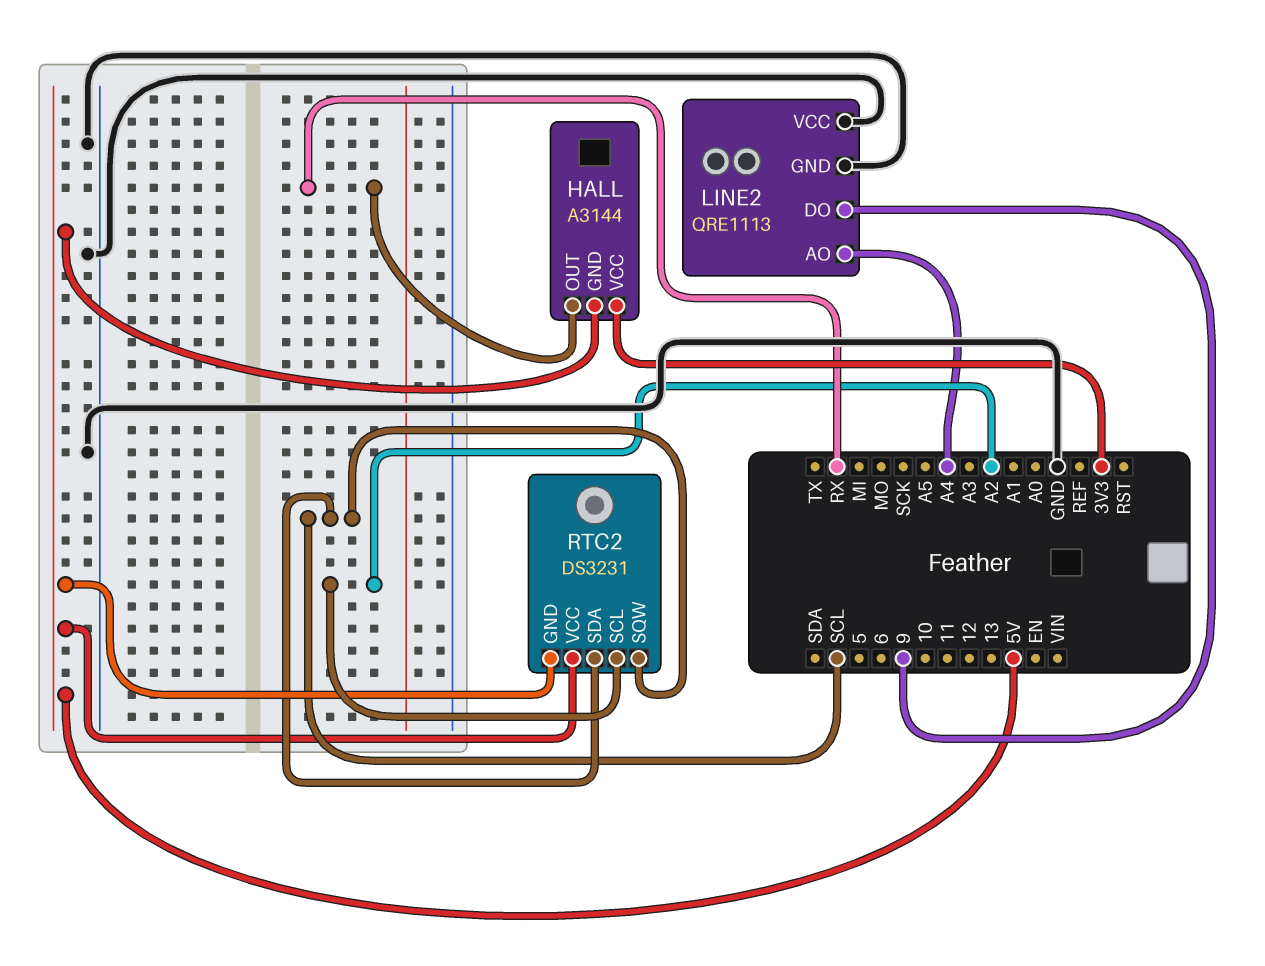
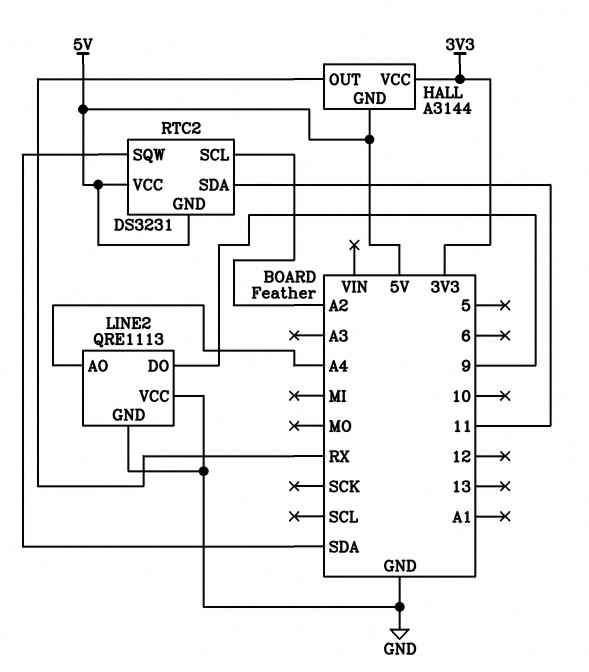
RTC2 pin SDA: SCL -> 11
RTC2 pin SQW: SCL -> SDA

